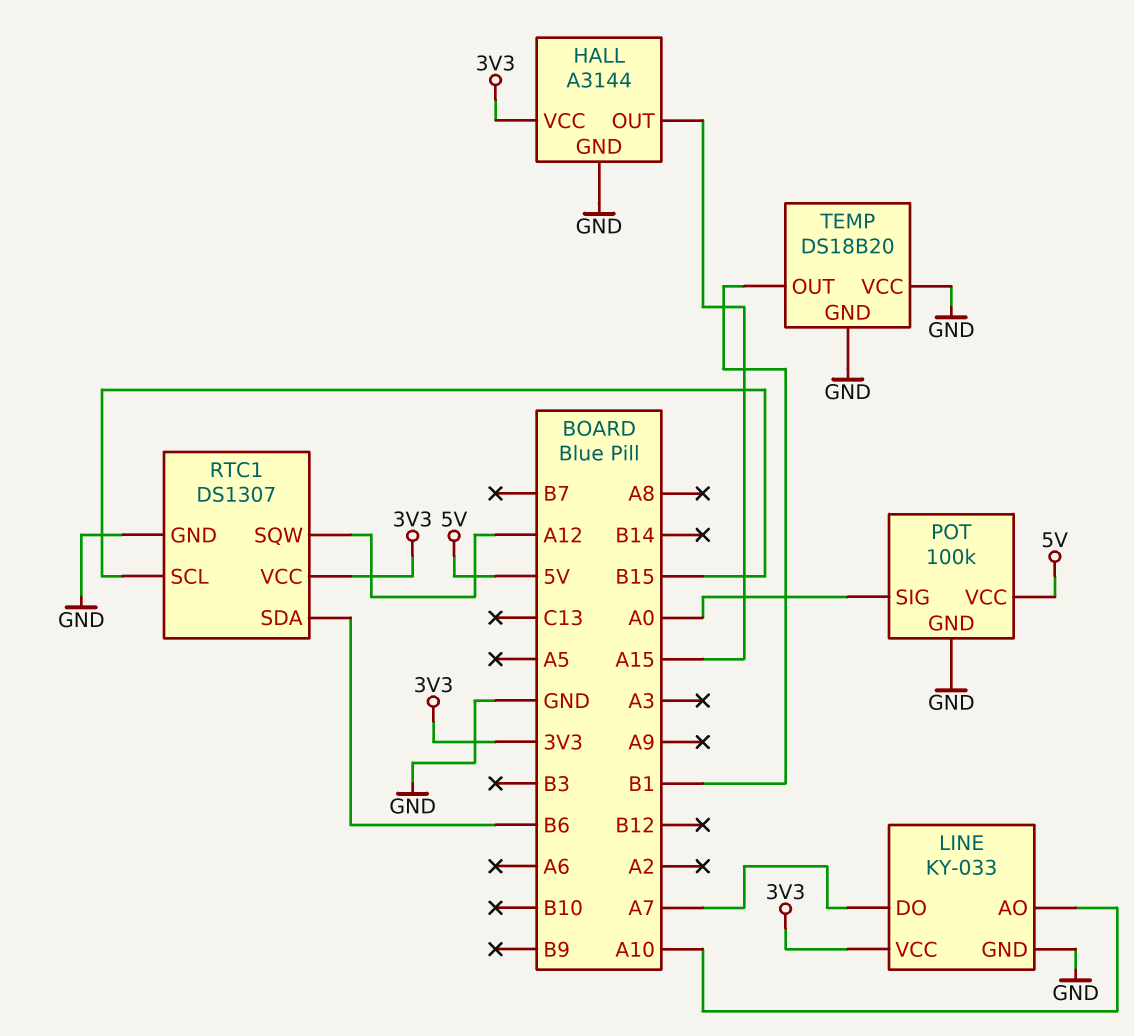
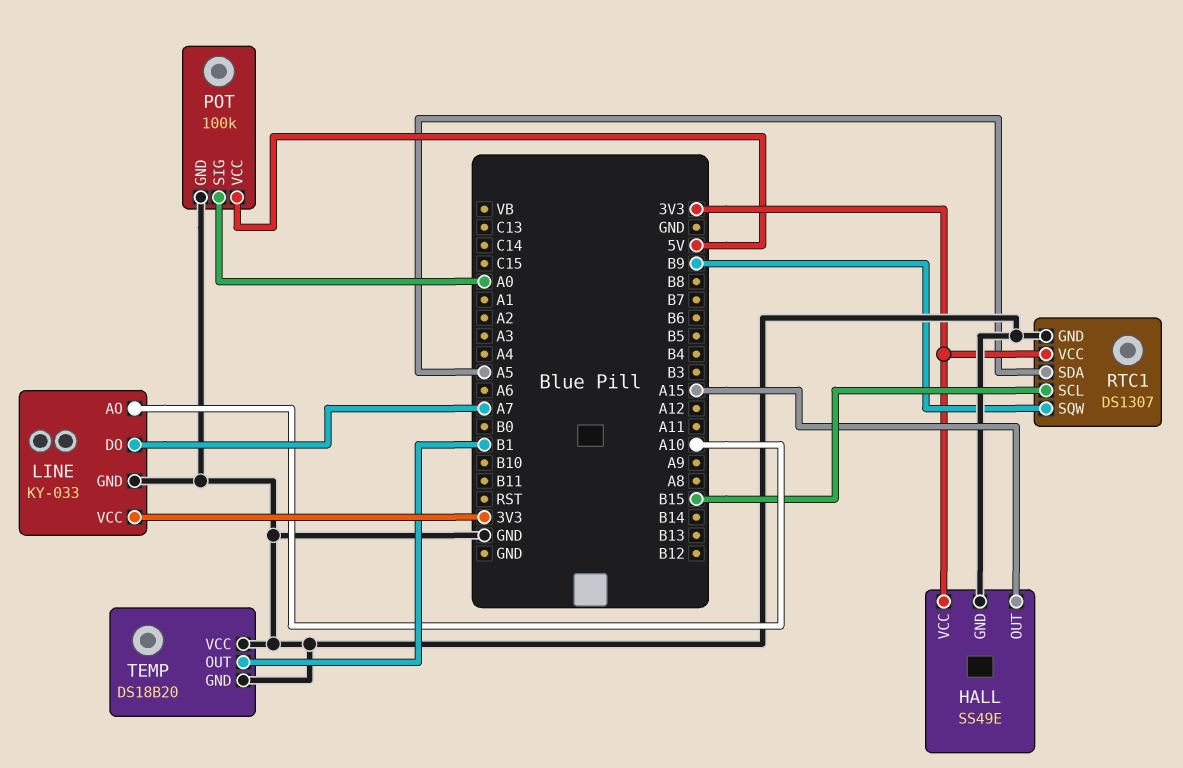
HALL: A3144 -> SS49E
RTC1 pin SDA: B6 -> A5
RTC1 pin SQW: A12 -> B9

